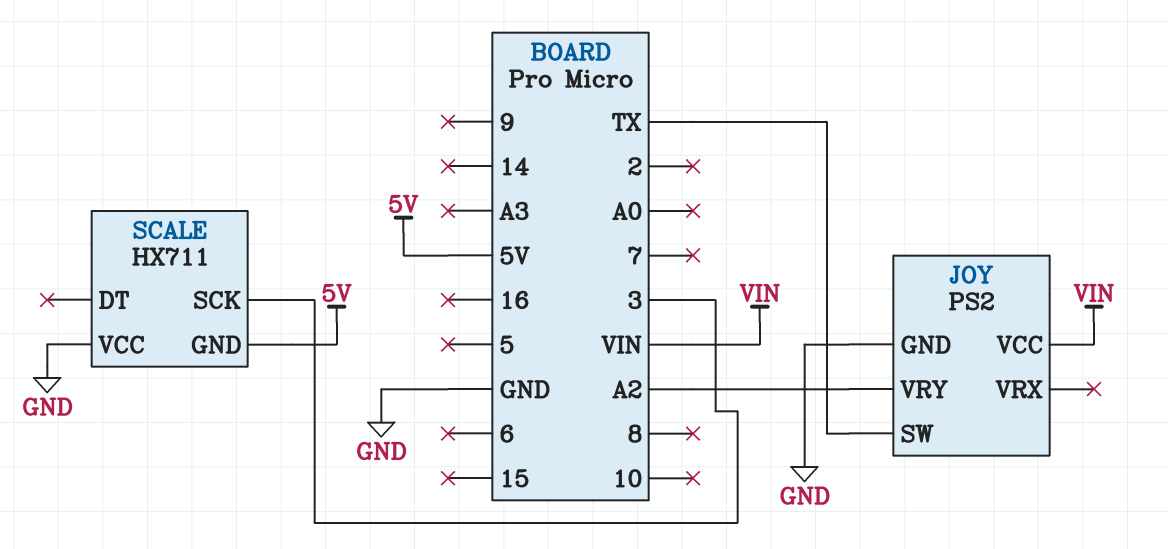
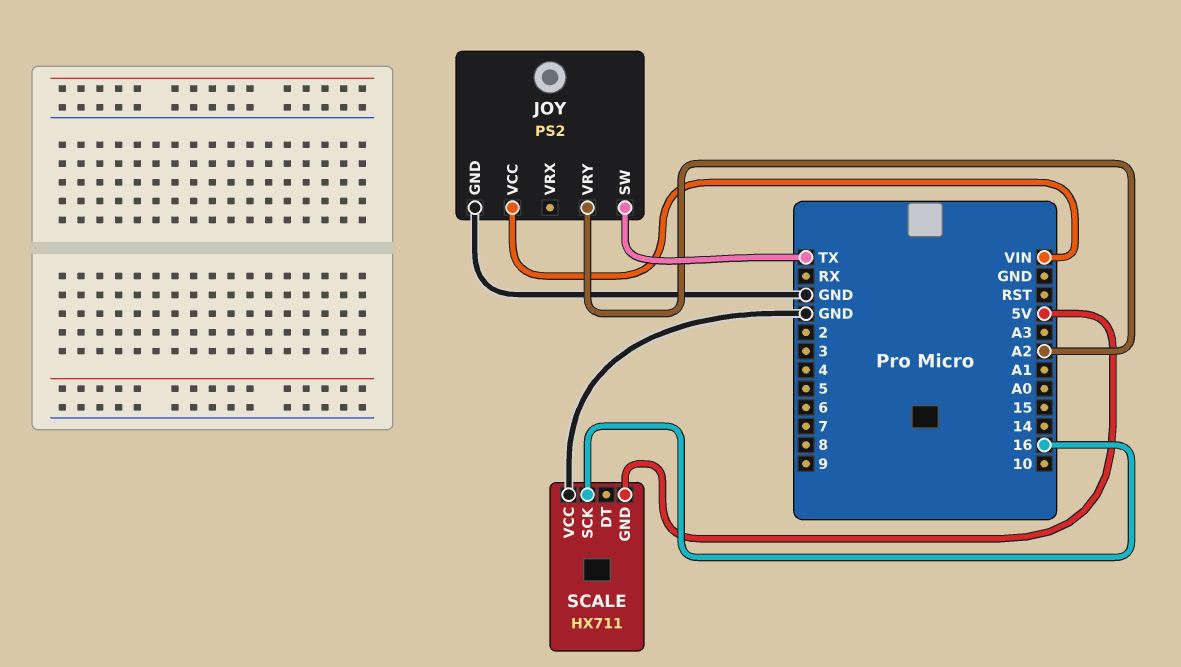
SCALE pin SCK: 3 -> 16

